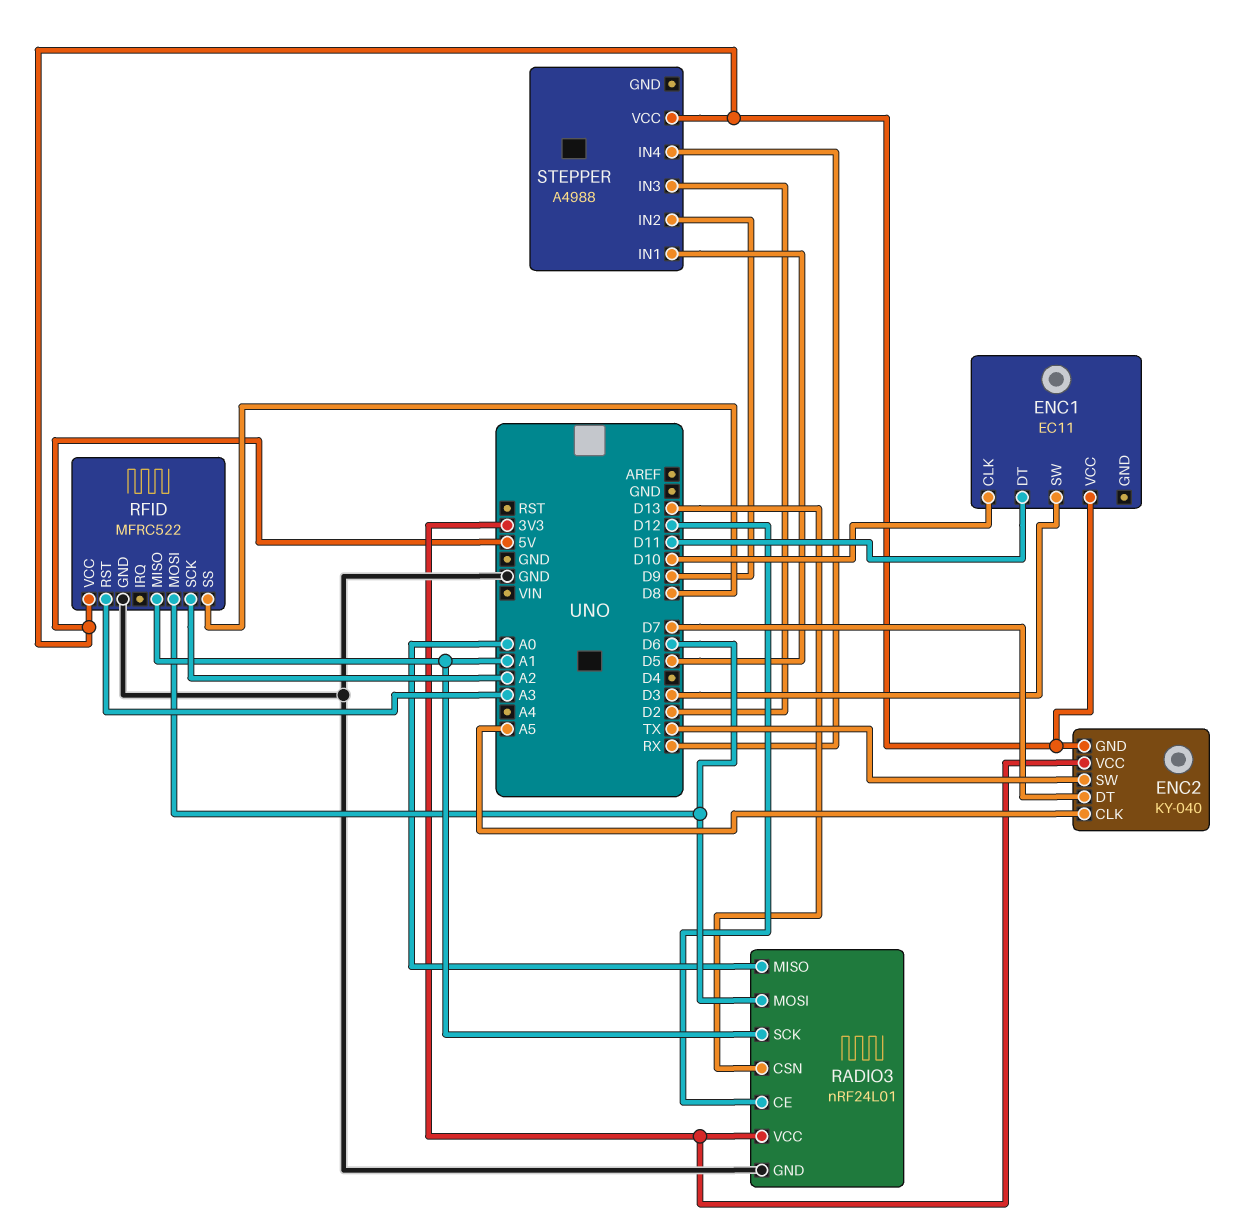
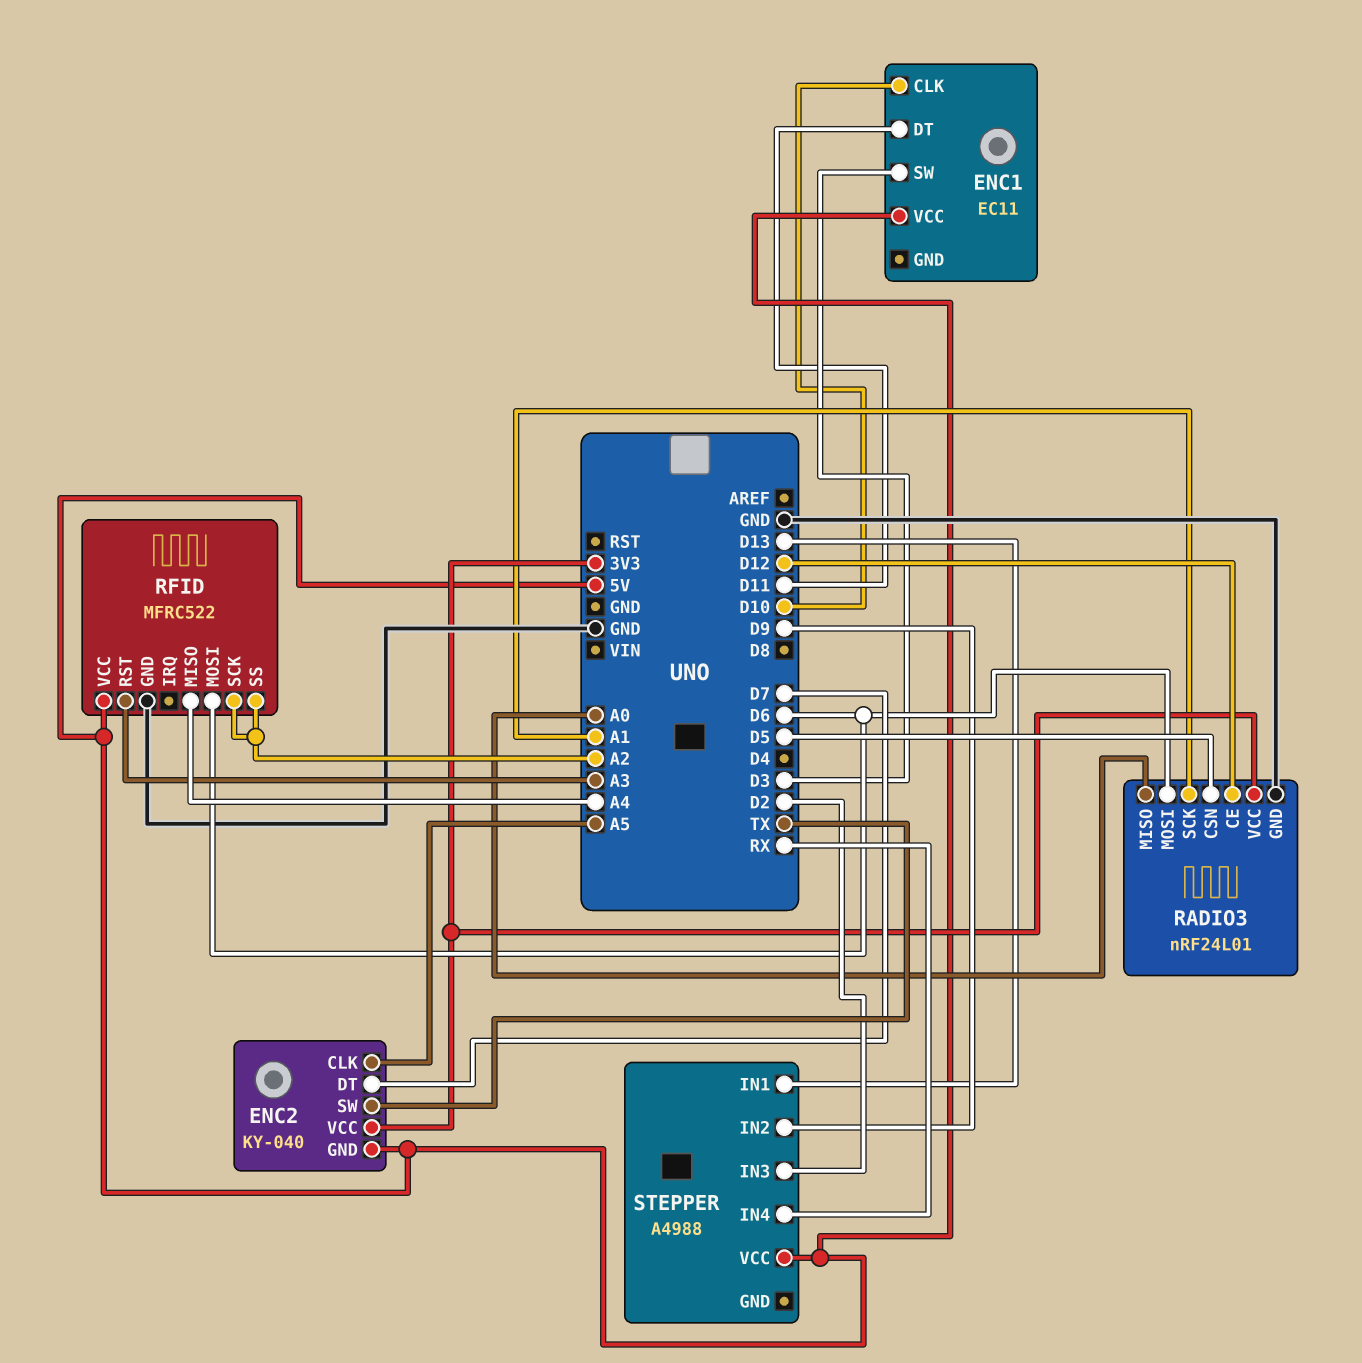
RADIO3 pin CSN: D13 -> D5
RFID pin MISO: A1 -> A4
RFID pin SS: D8 -> A2
STEPPER pin IN1: D5 -> D13

